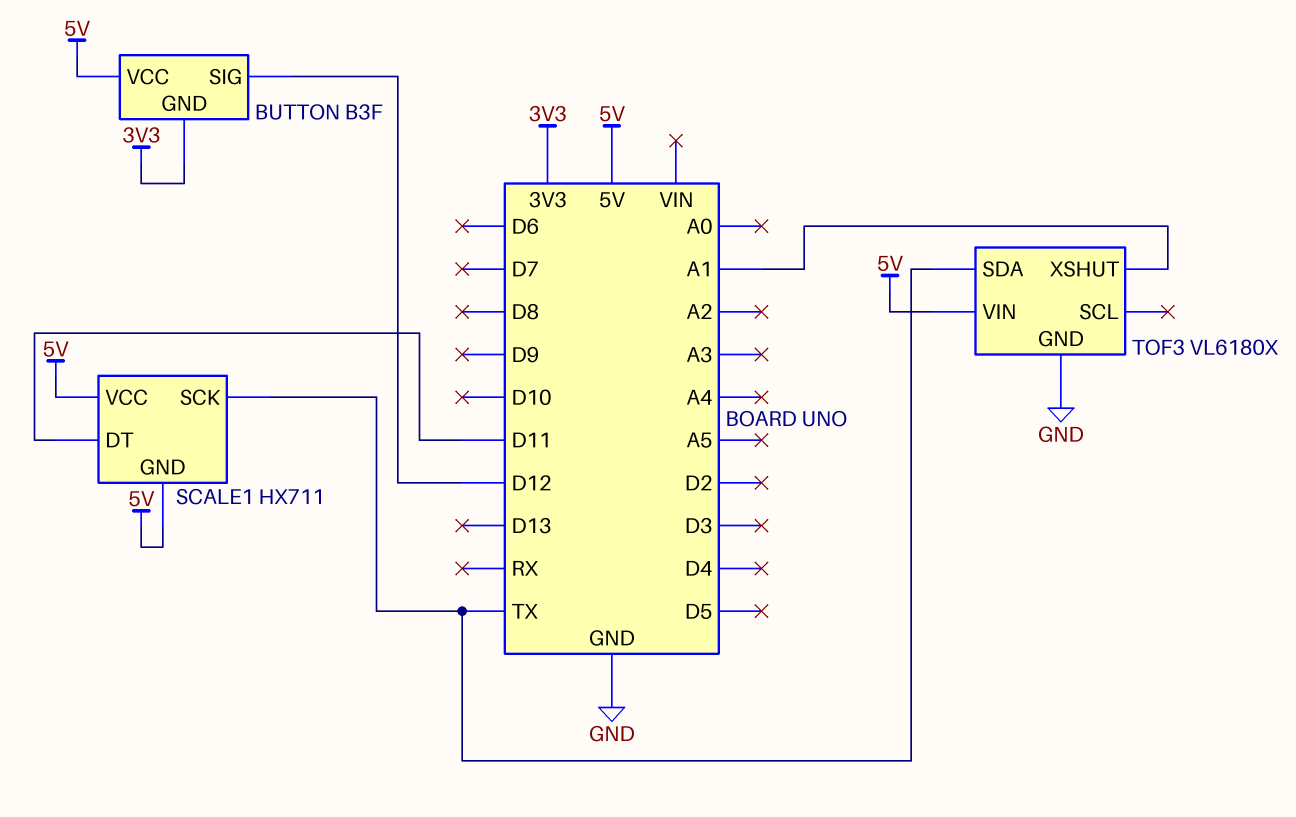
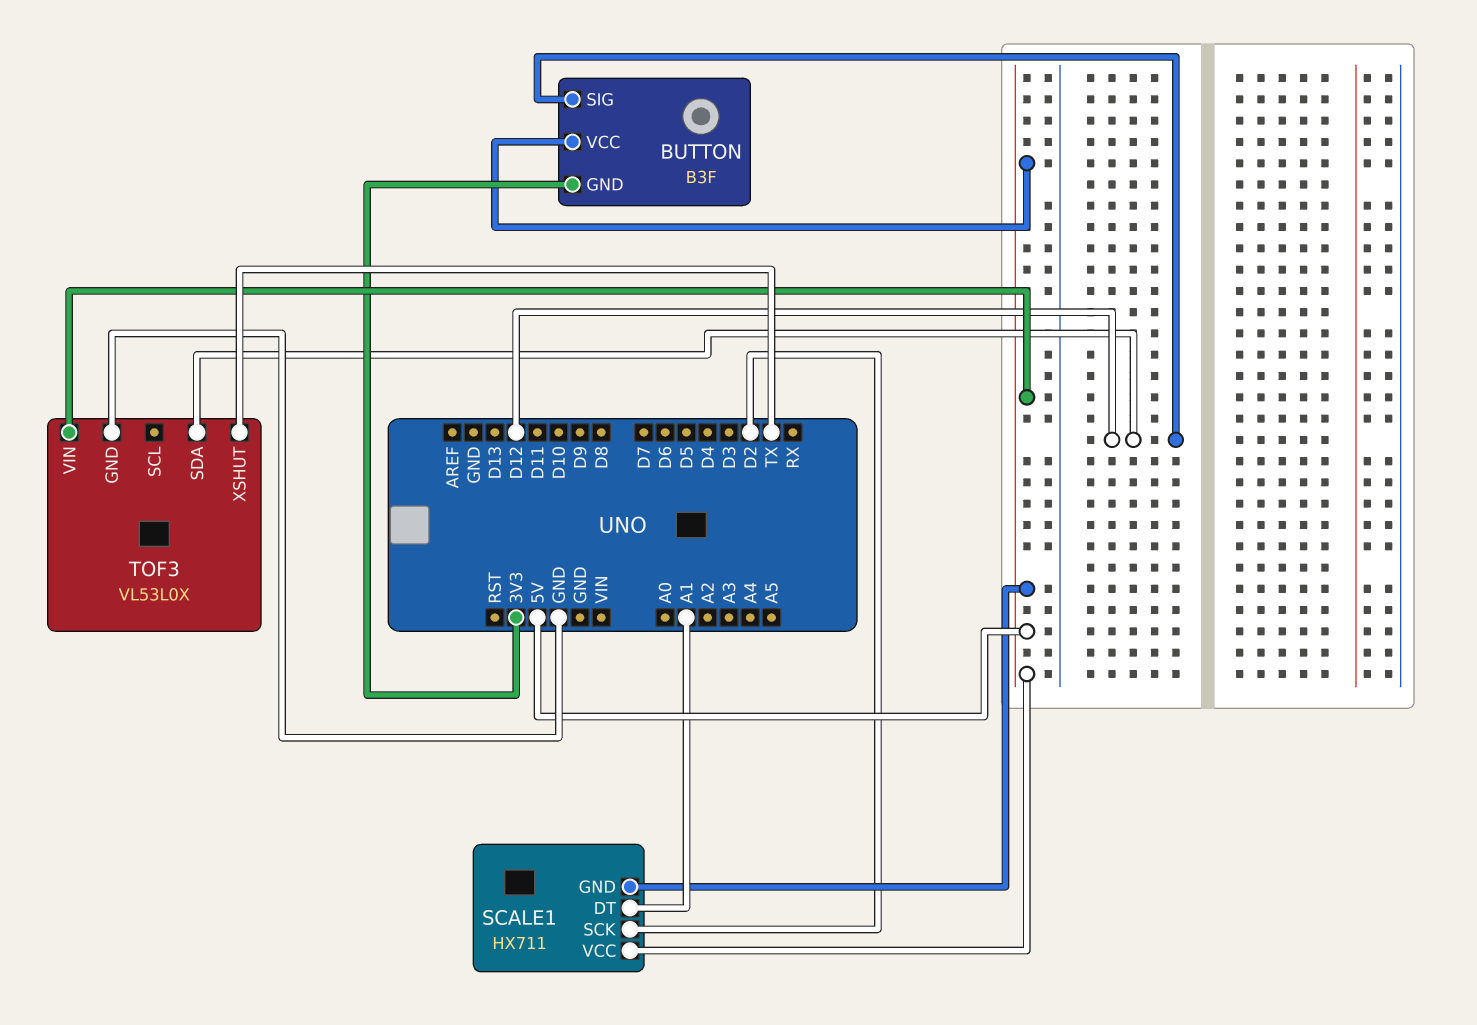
SCALE1 pin DT: D11 -> A1
SCALE1 pin SCK: TX -> D2
TOF3: VL6180X -> VL53L0X
TOF3 pin SDA: TX -> D12
TOF3 pin XSHUT: A1 -> TX

